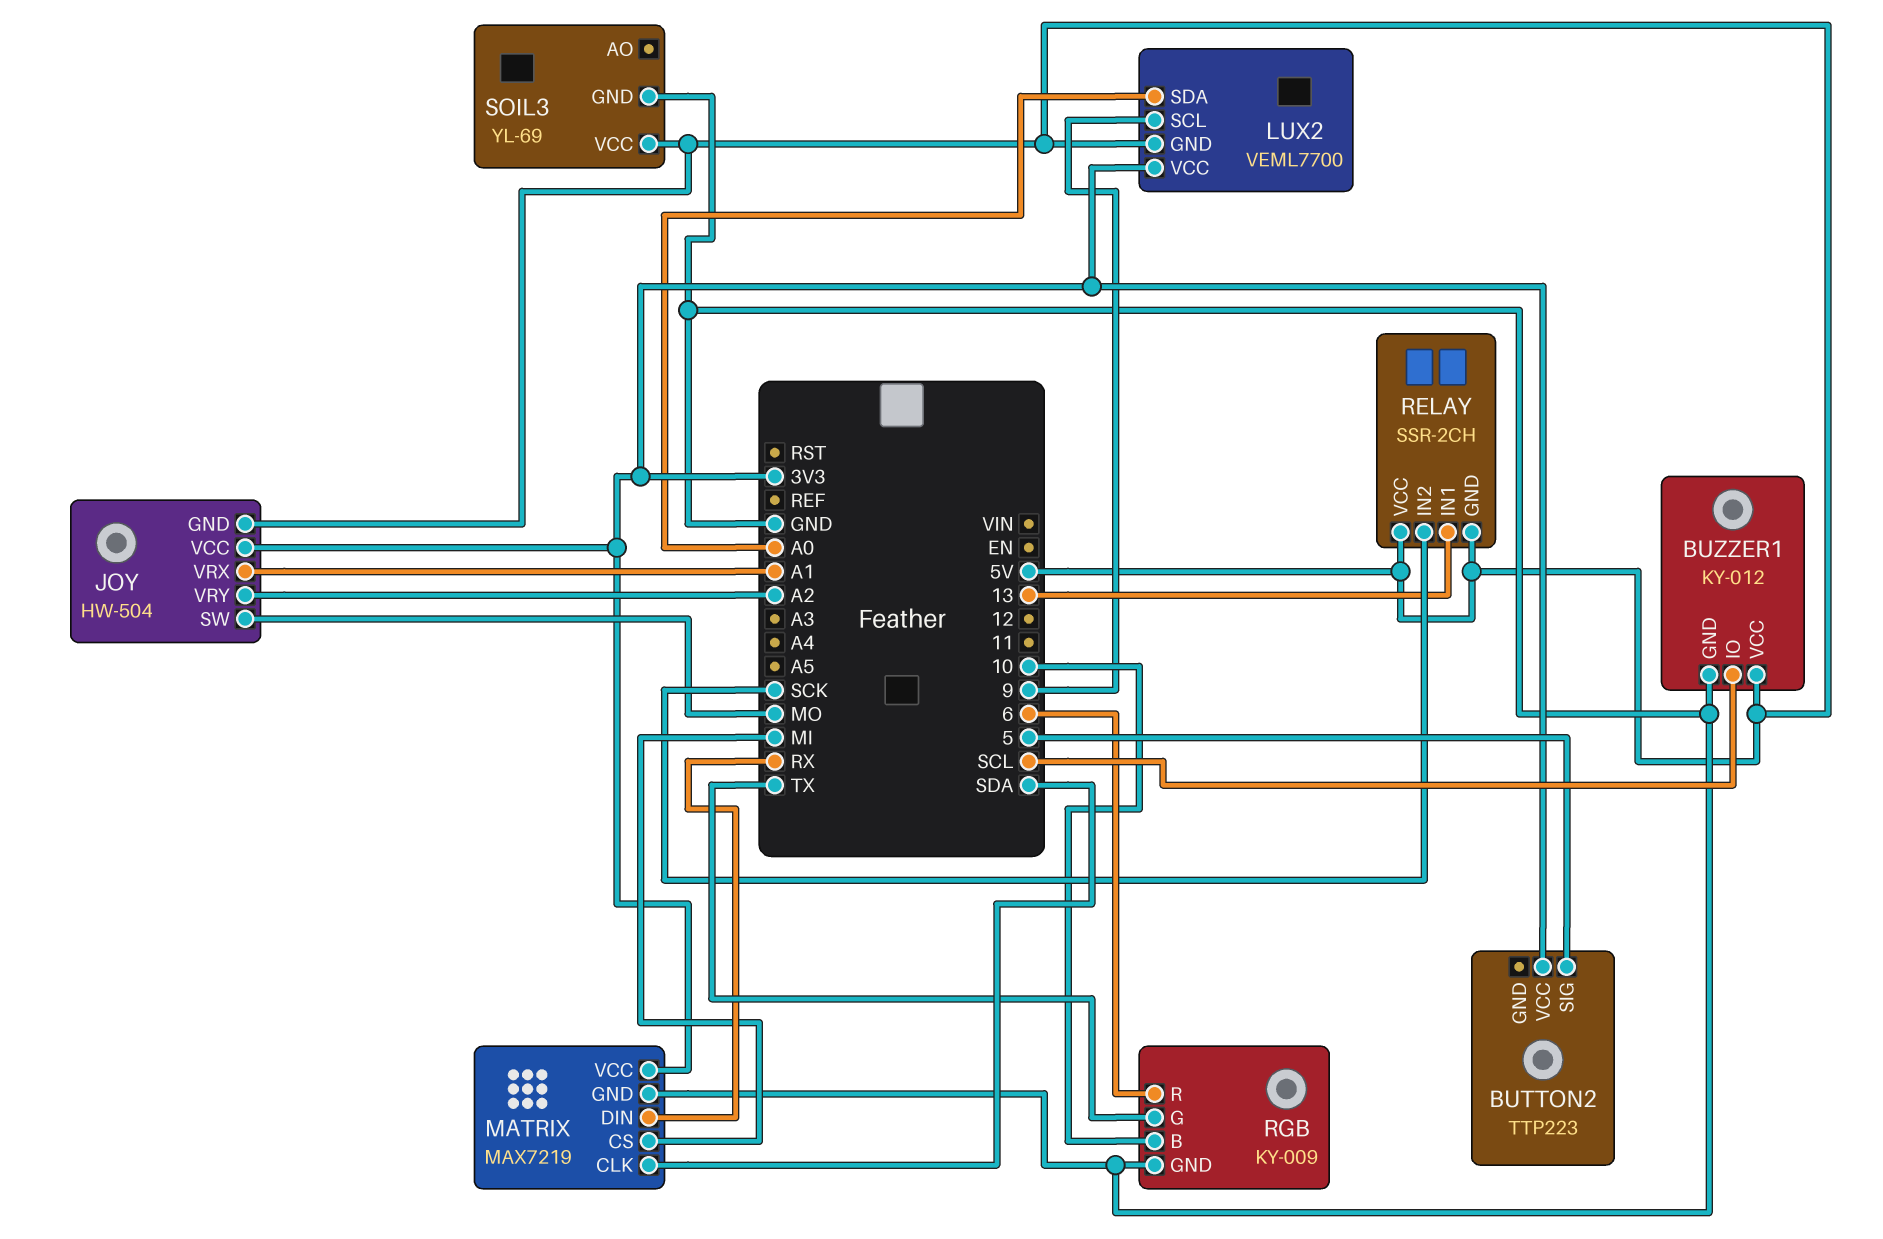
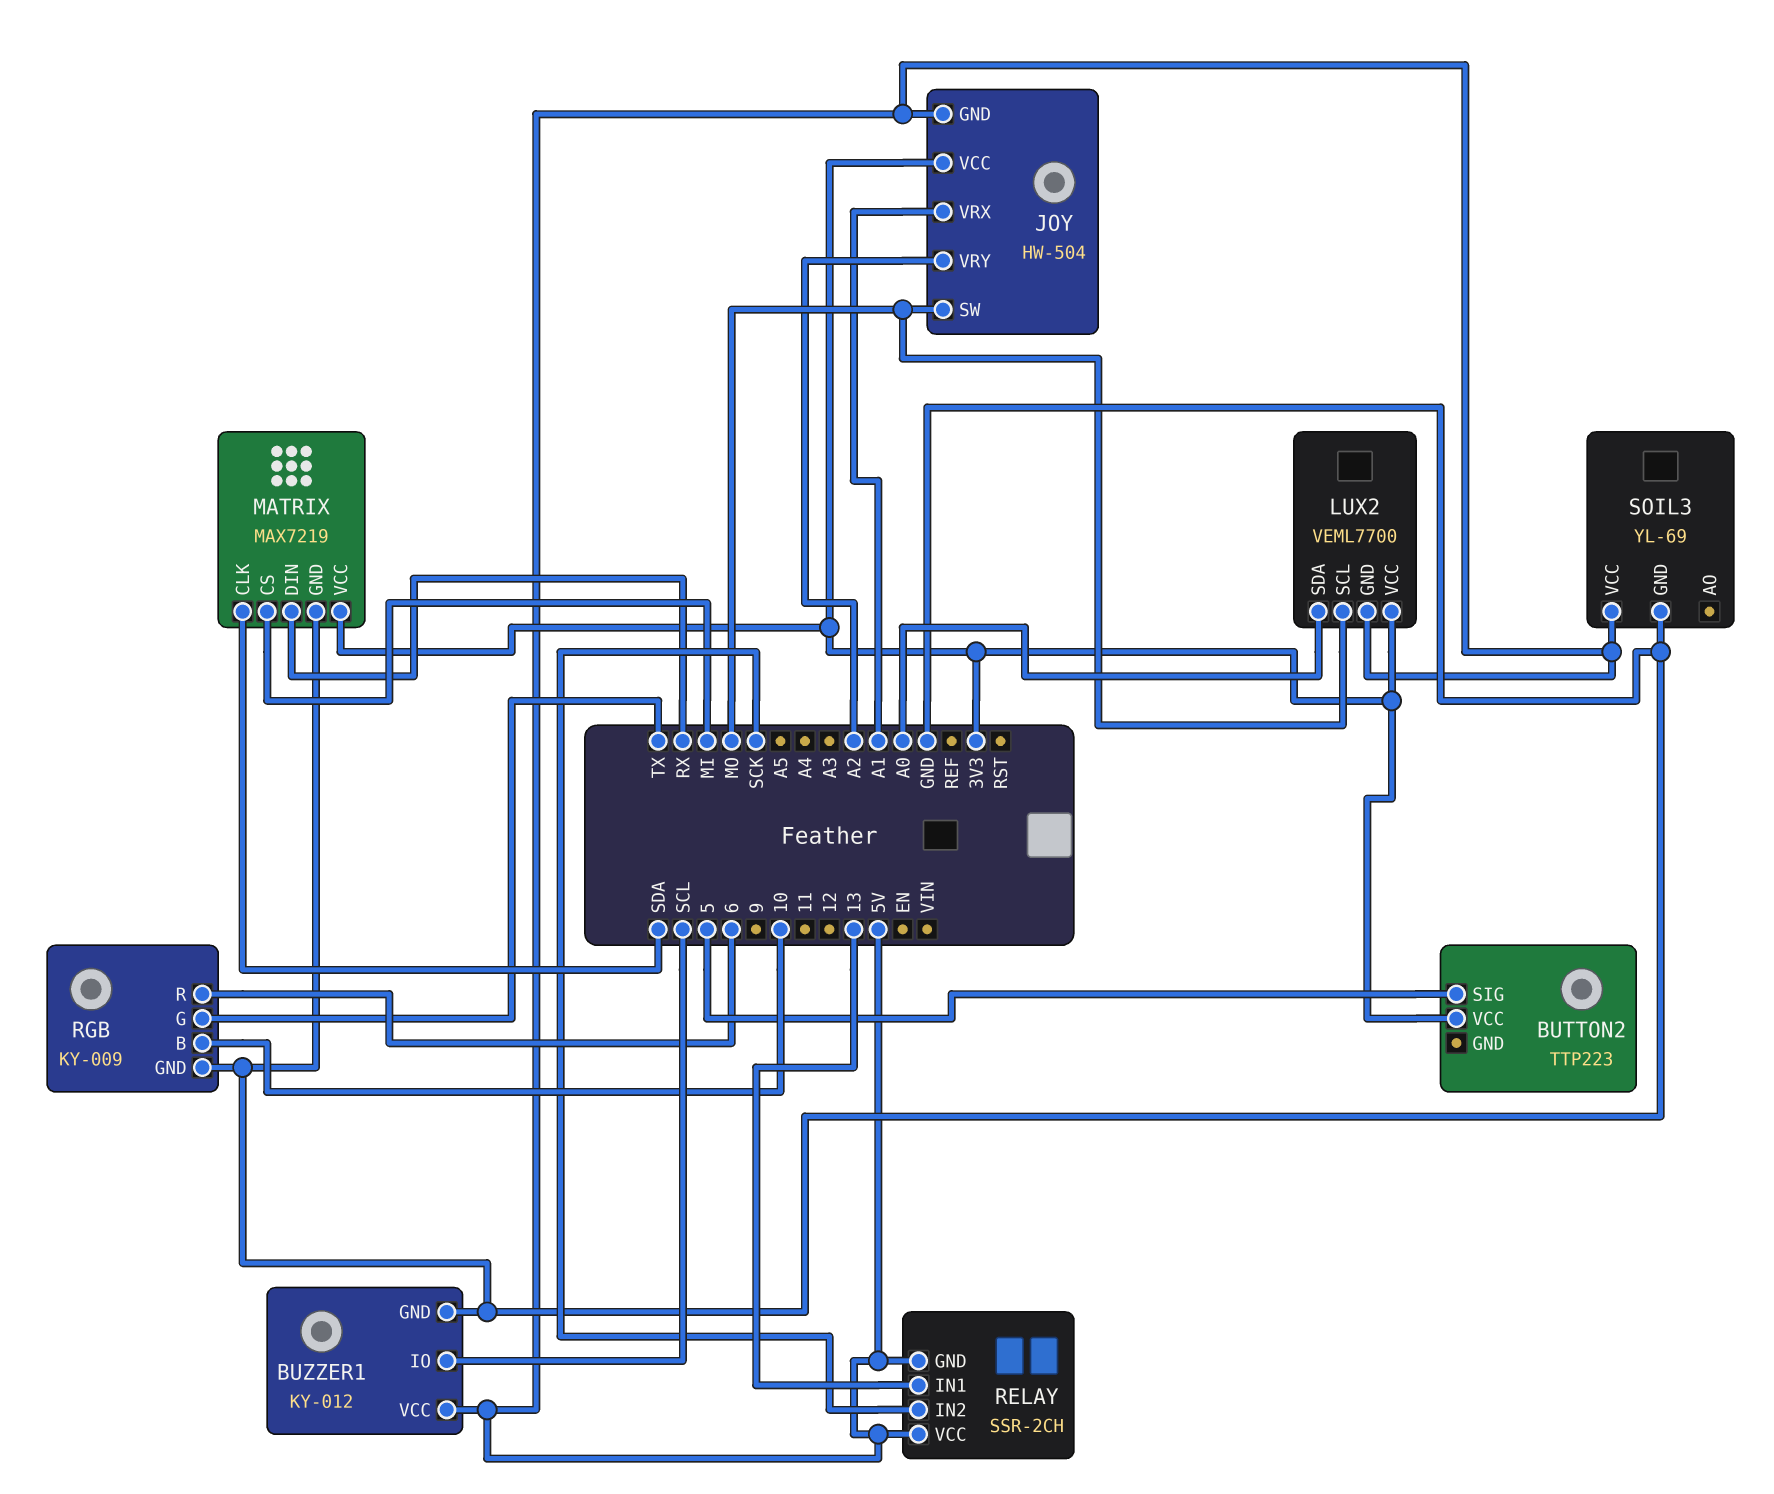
LUX2 pin SCL: 9 -> MO

